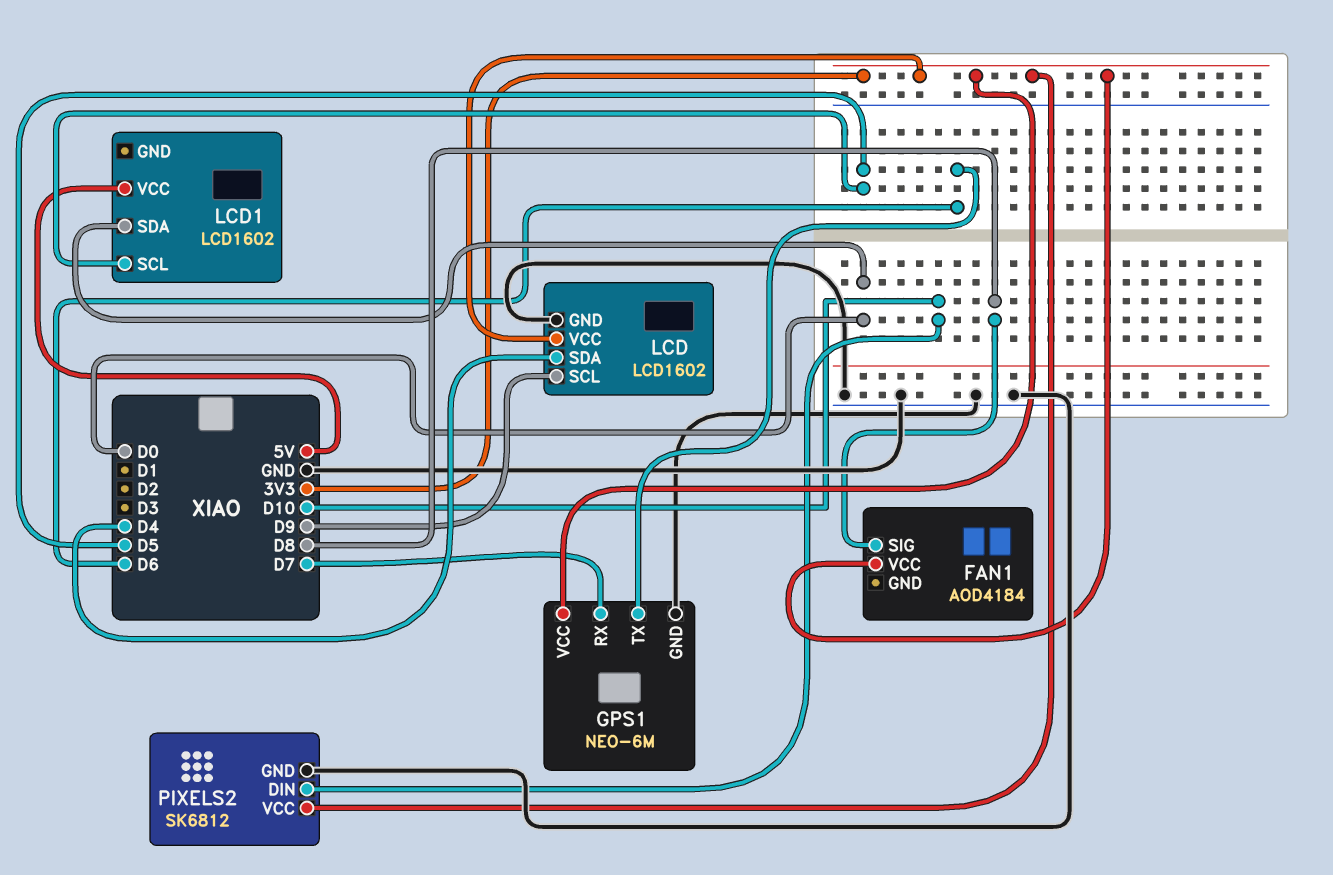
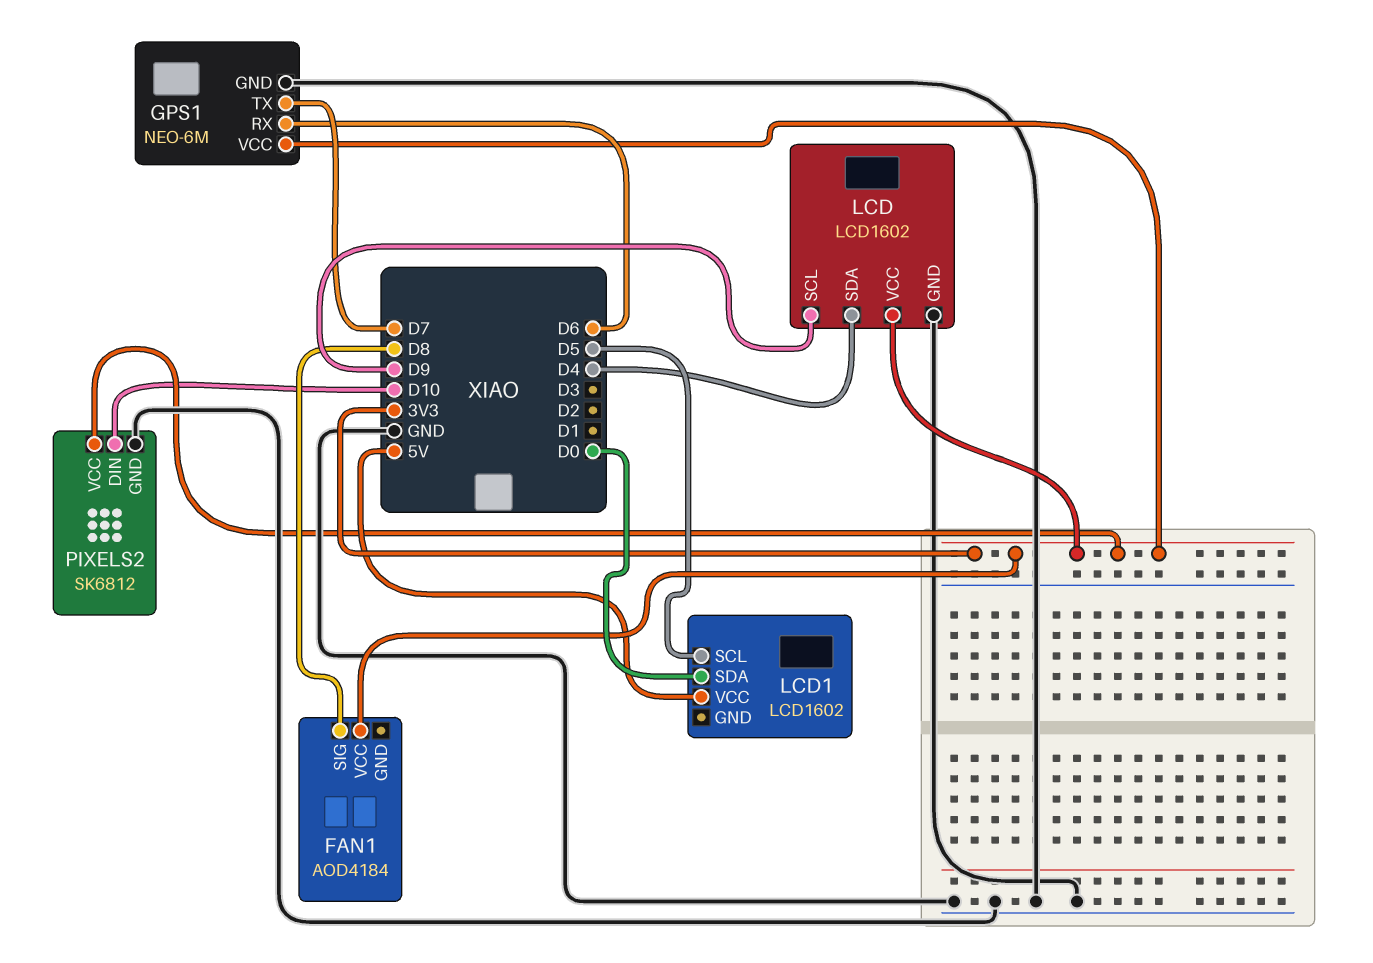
GPS1 pin RX: D7 -> D6
GPS1 pin TX: D6 -> D7

